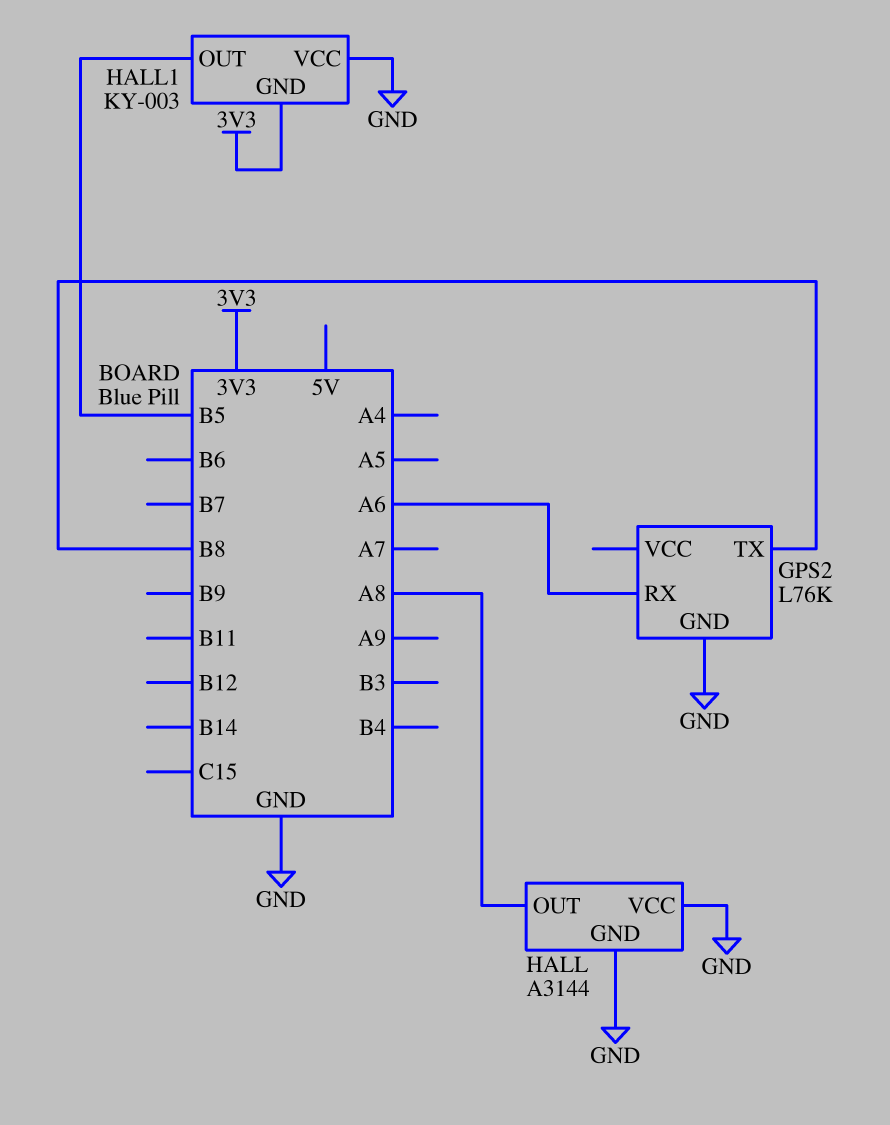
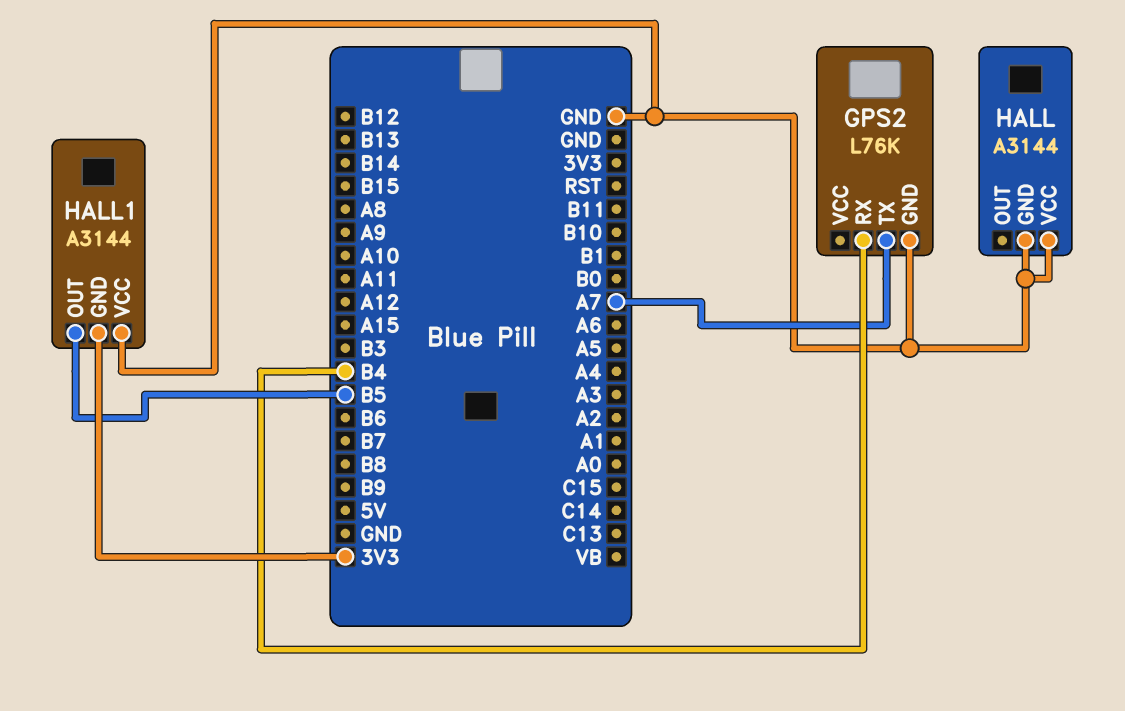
GPS2 pin RX: A6 -> B4
GPS2 pin TX: B8 -> A7
HALL pin OUT: A8 -> none
HALL1: KY-003 -> A3144

